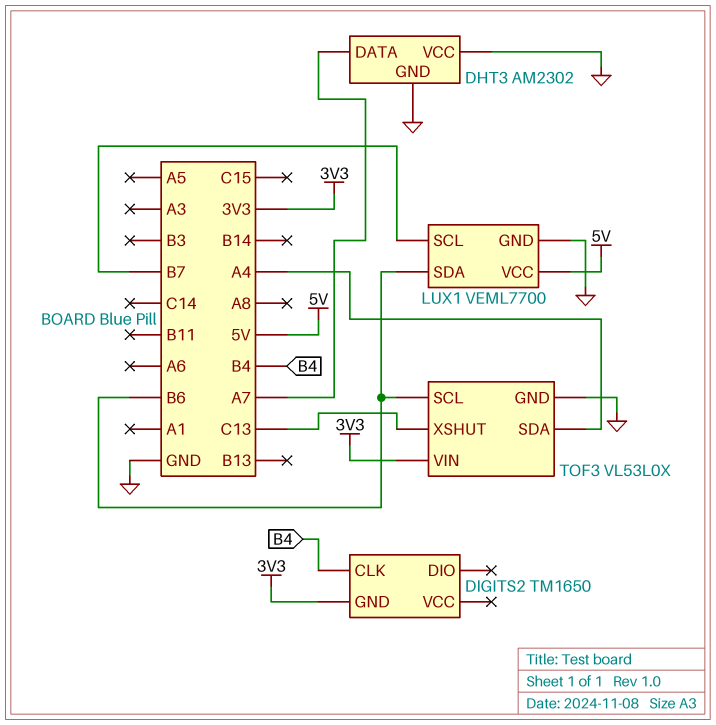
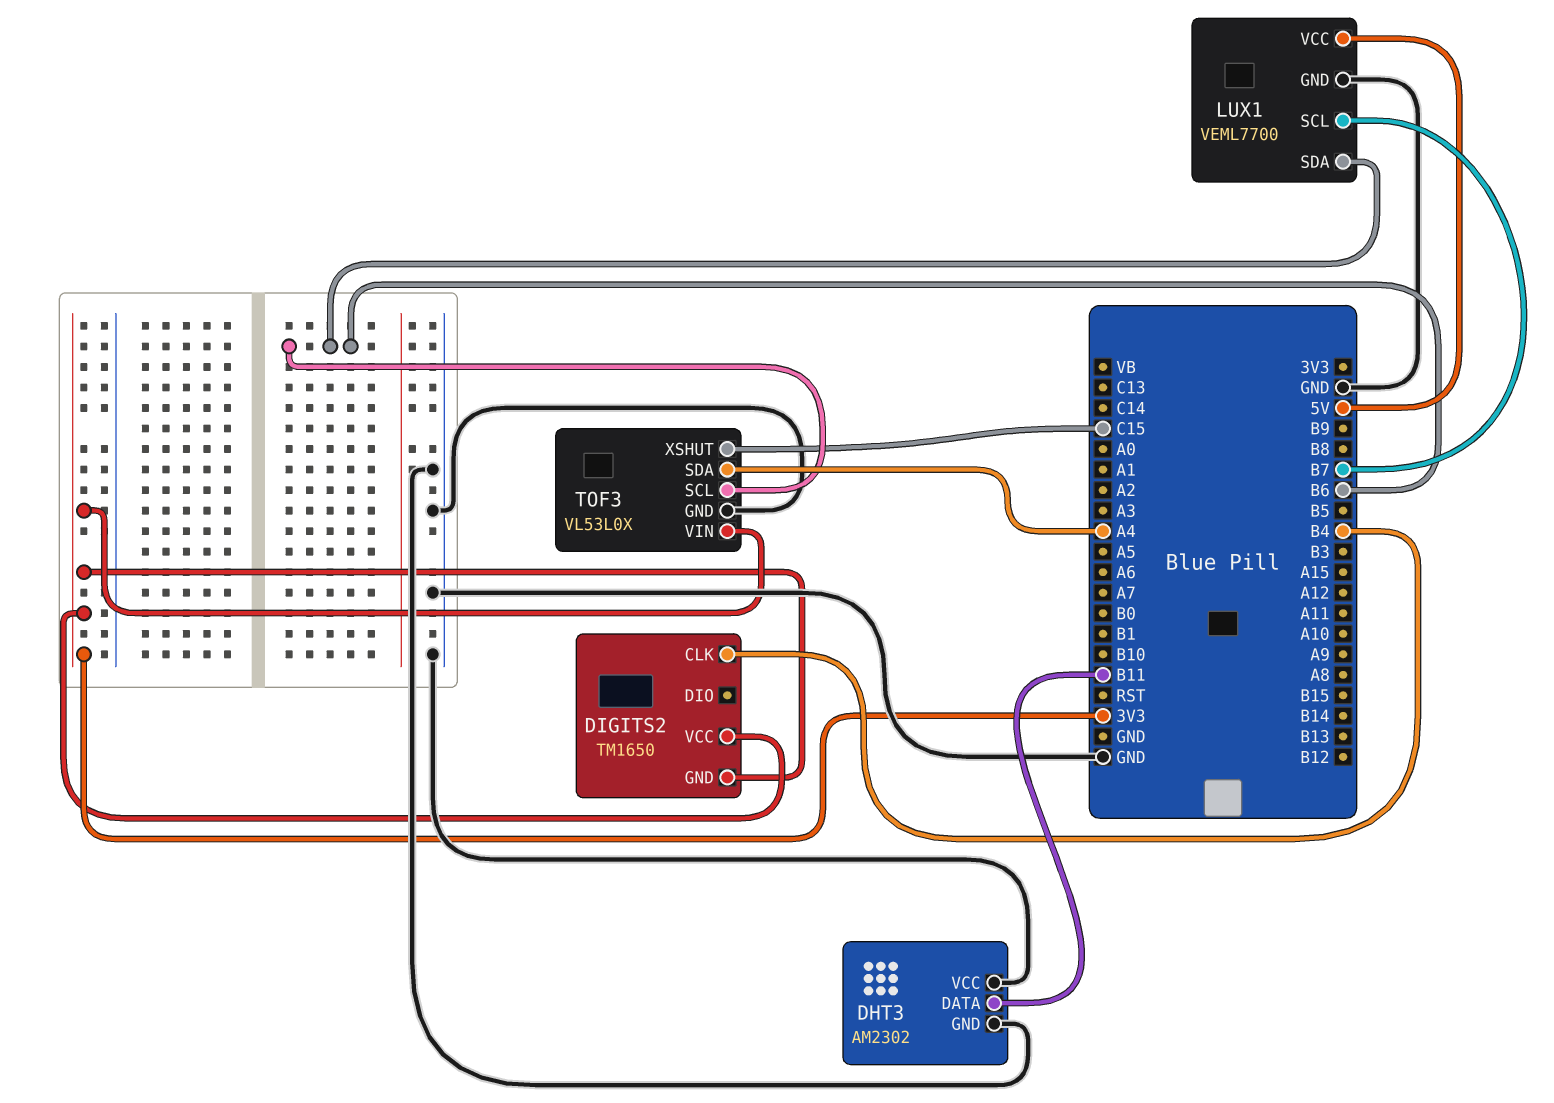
DHT3 pin DATA: A7 -> B11
DIGITS2 pin VCC: none -> 3V3
TOF3 pin XSHUT: C13 -> C15

